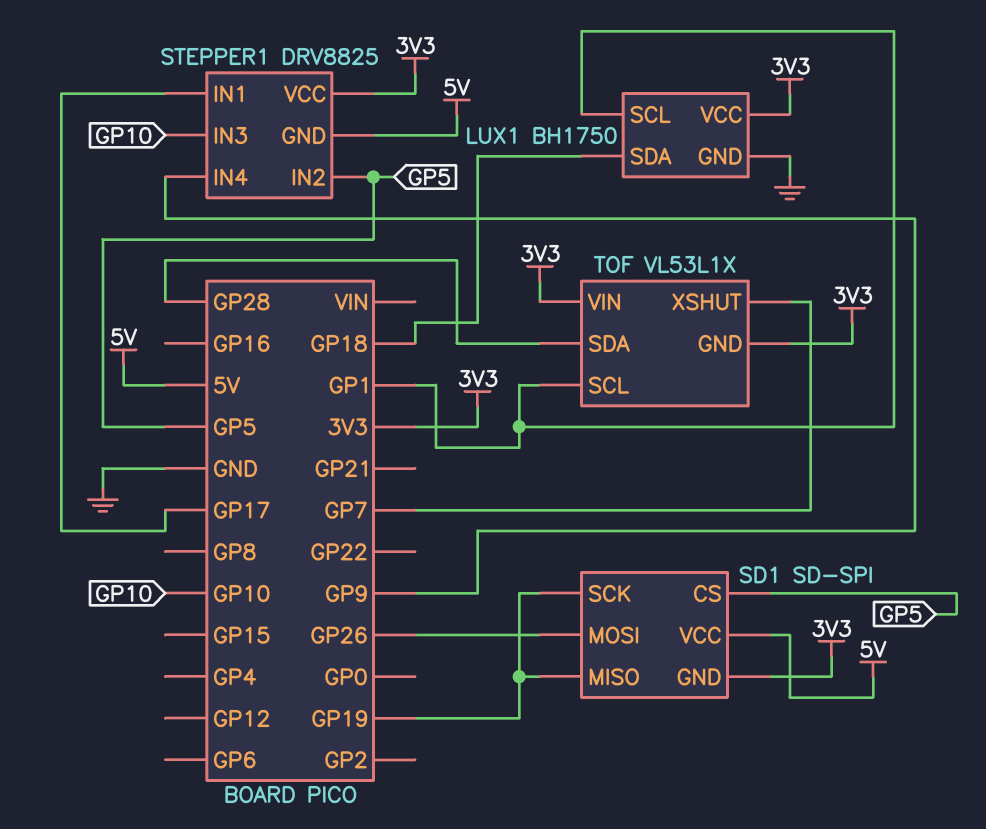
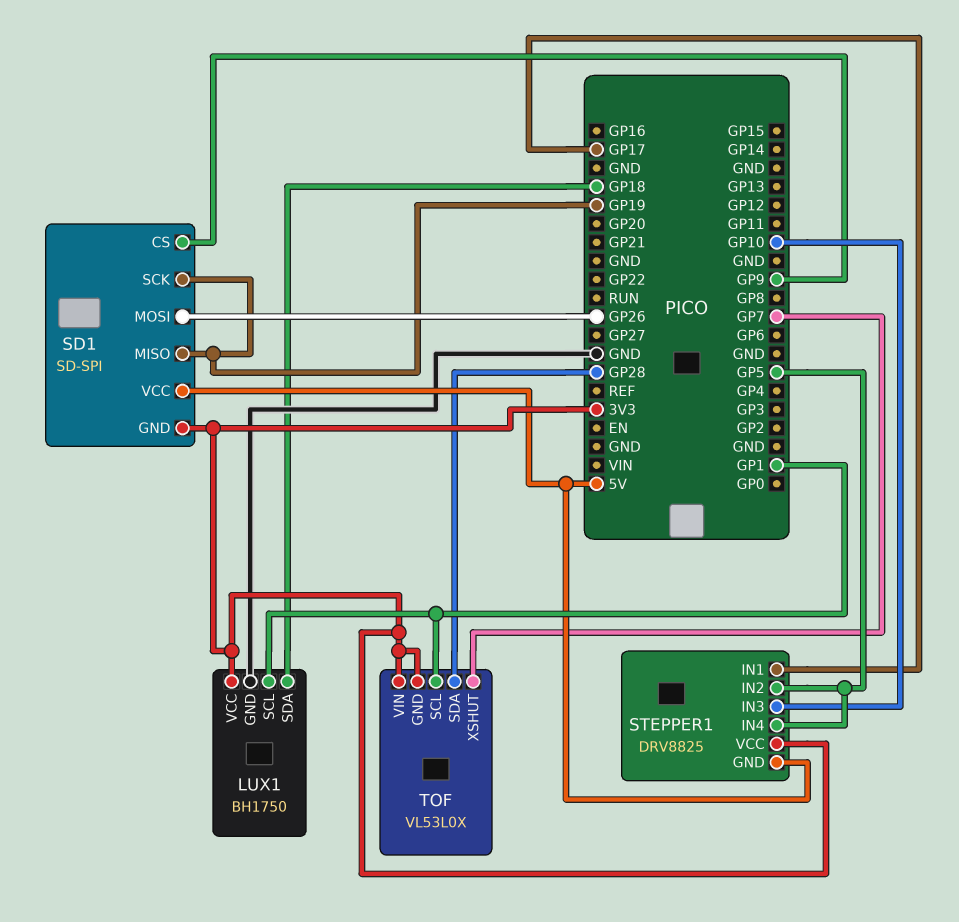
SD1 pin CS: GP5 -> GP9
STEPPER1 pin IN4: GP9 -> GP5
TOF: VL53L1X -> VL53L0X

